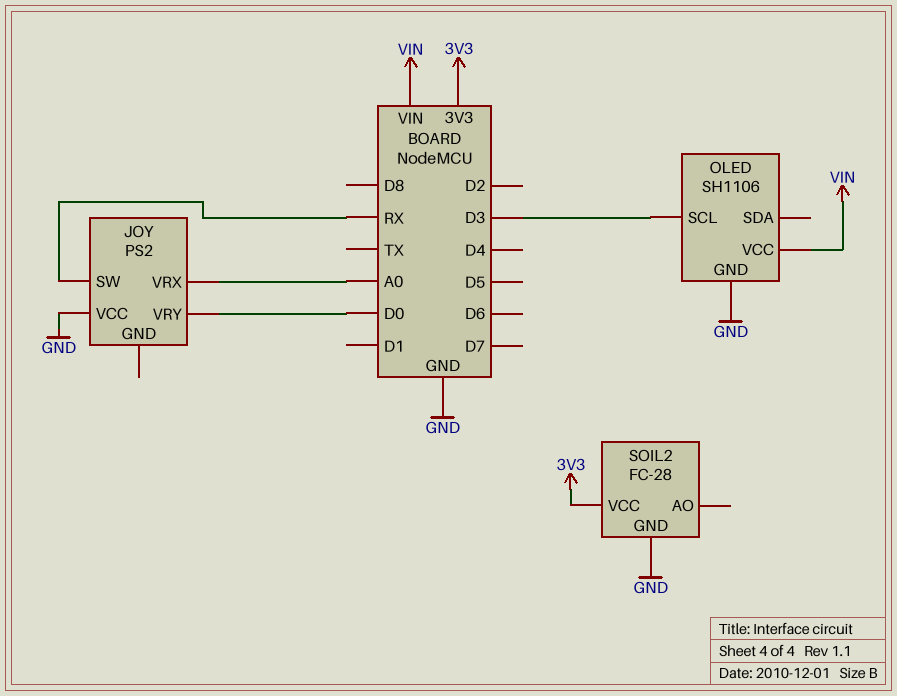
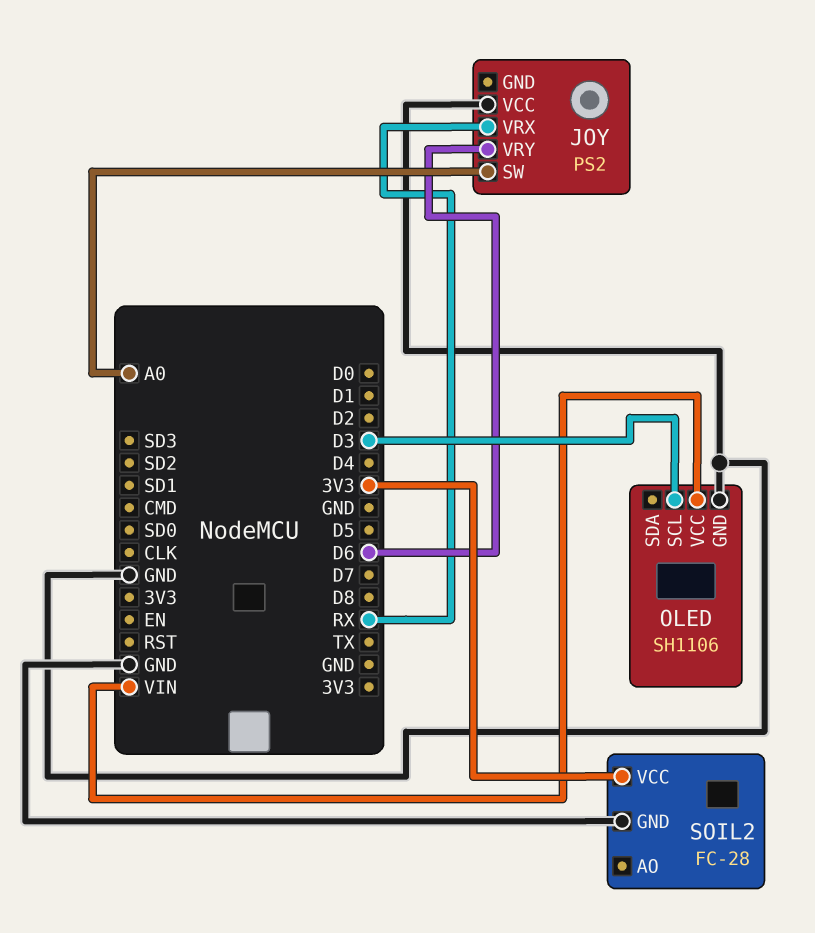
JOY pin SW: RX -> A0
JOY pin VRX: A0 -> RX
JOY pin VRY: D0 -> D6

